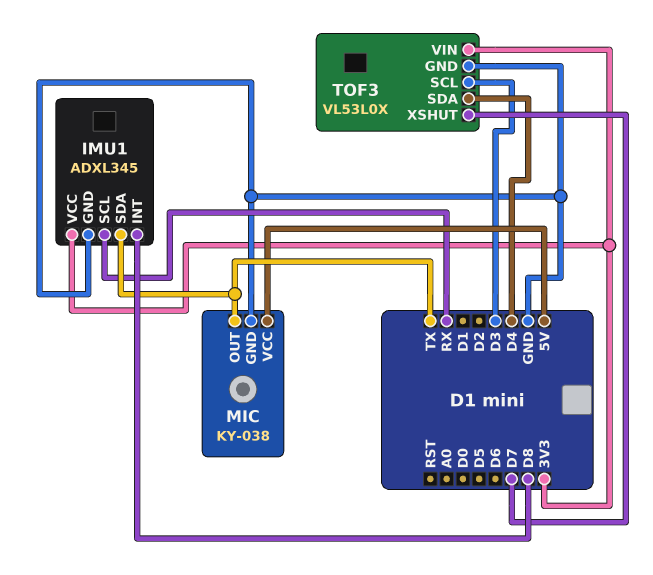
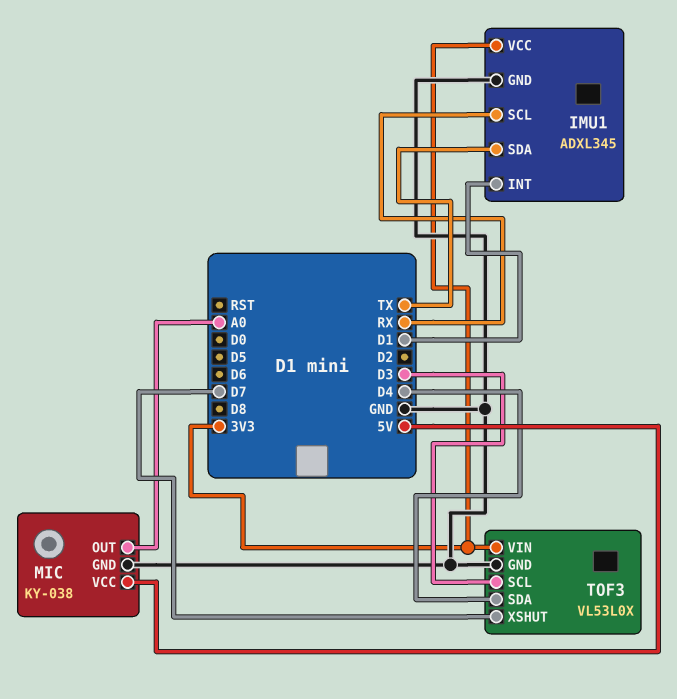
IMU1 pin INT: D8 -> D1
MIC pin OUT: TX -> A0

